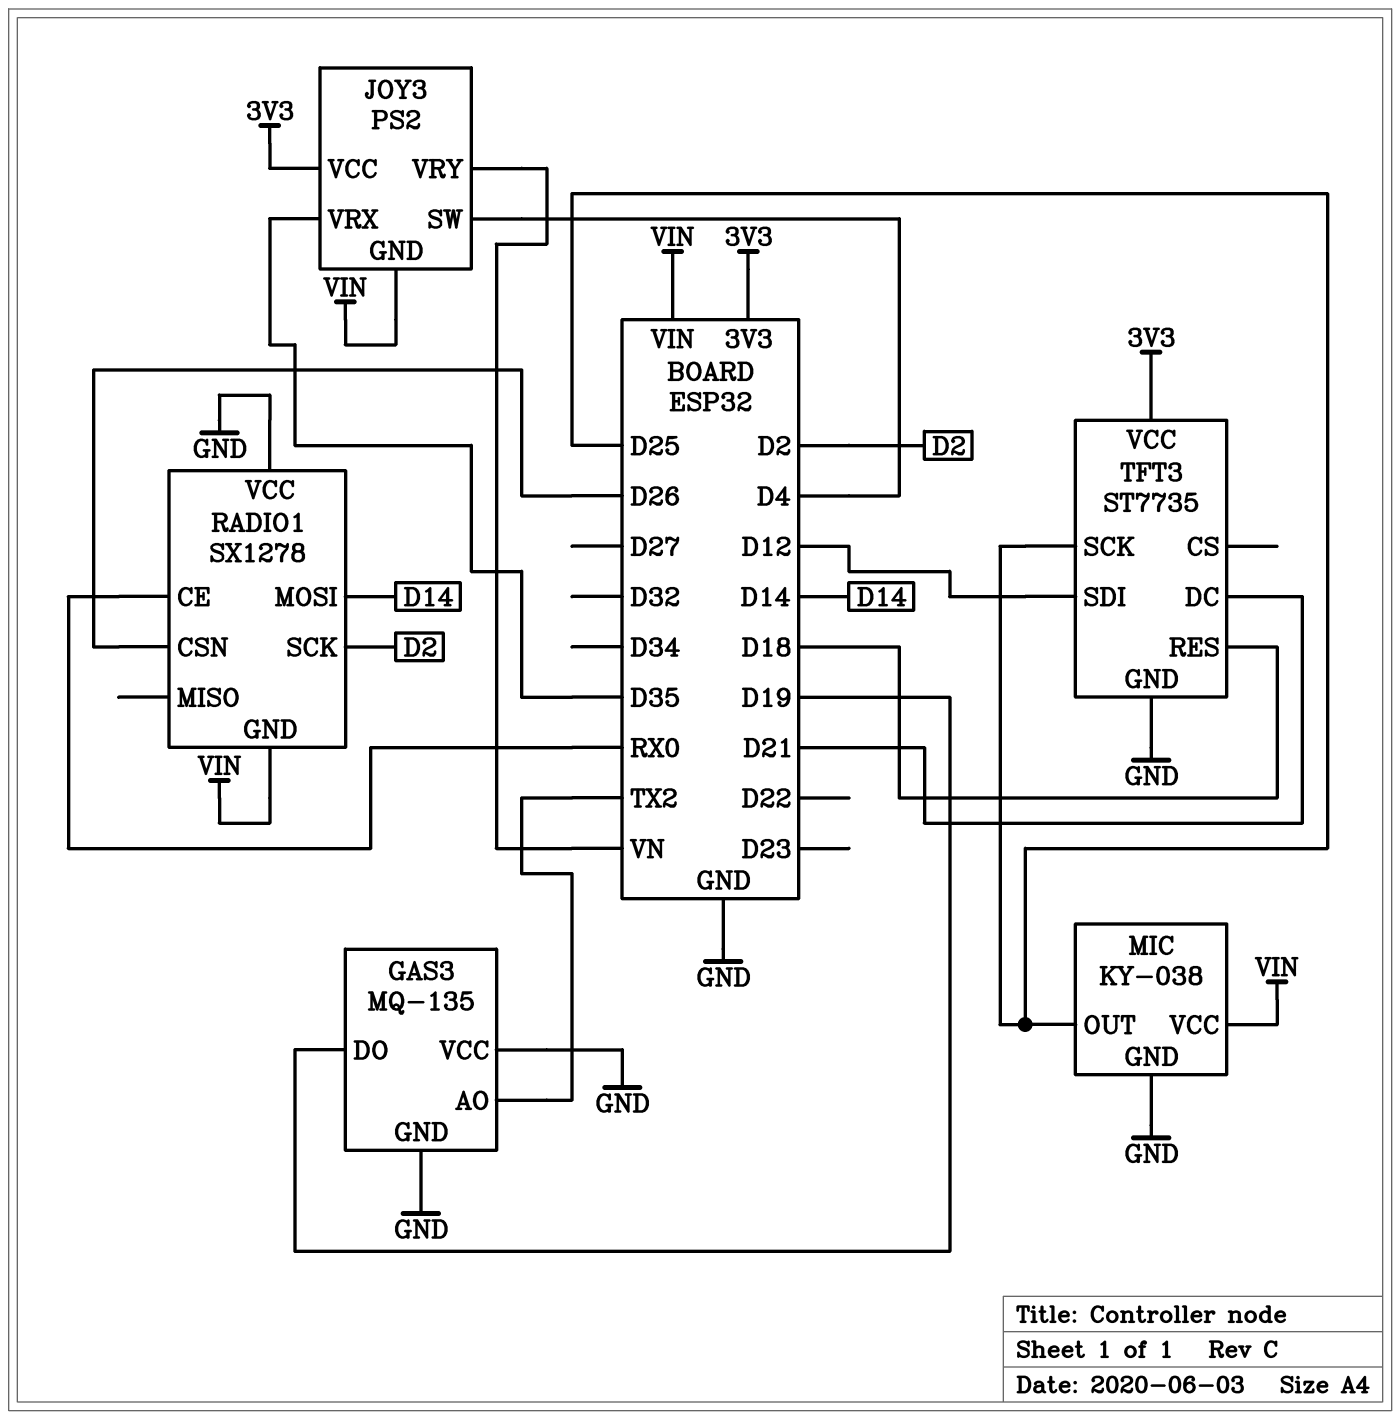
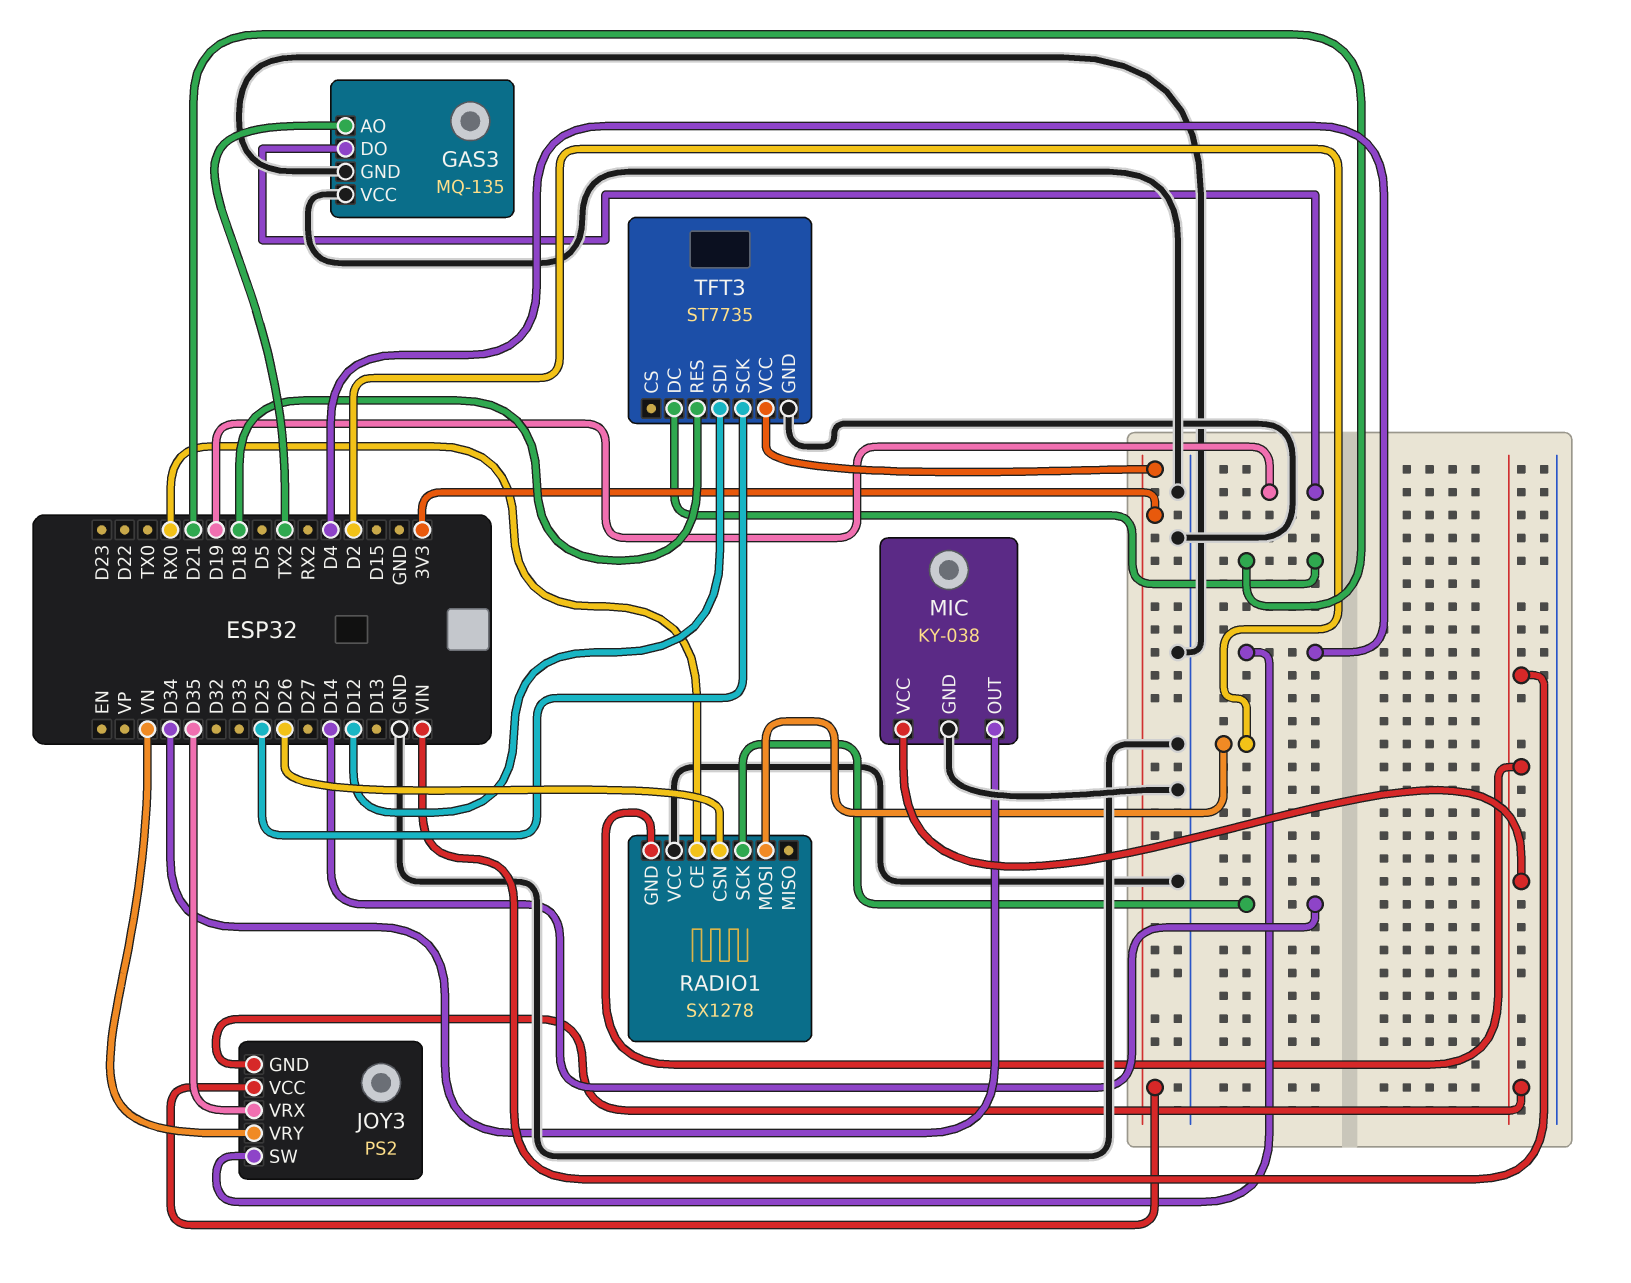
MIC pin OUT: D25 -> D34
RADIO1 pin MOSI: D14 -> D2
RADIO1 pin SCK: D2 -> D14

